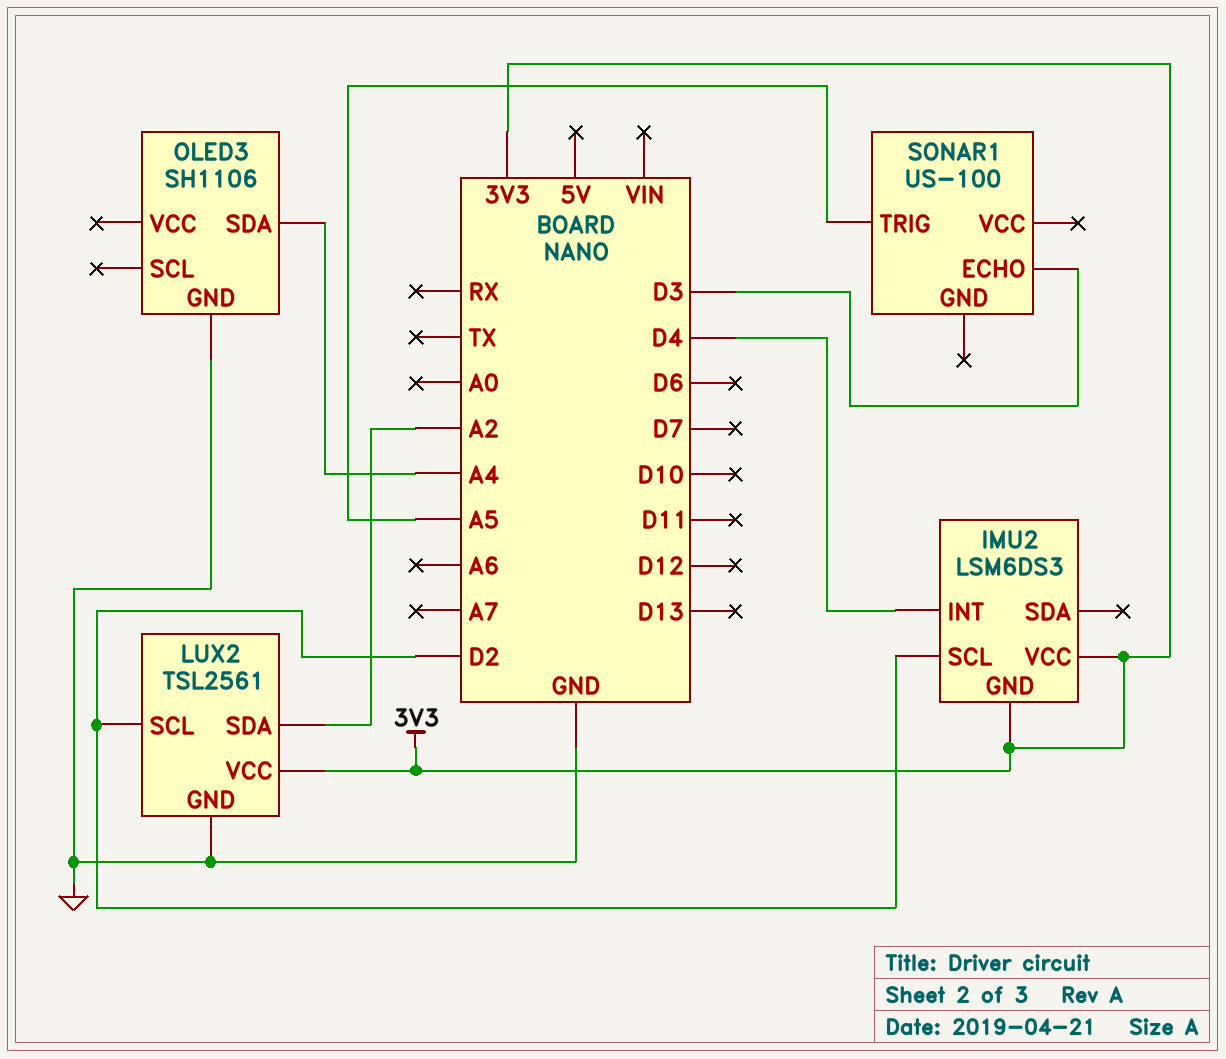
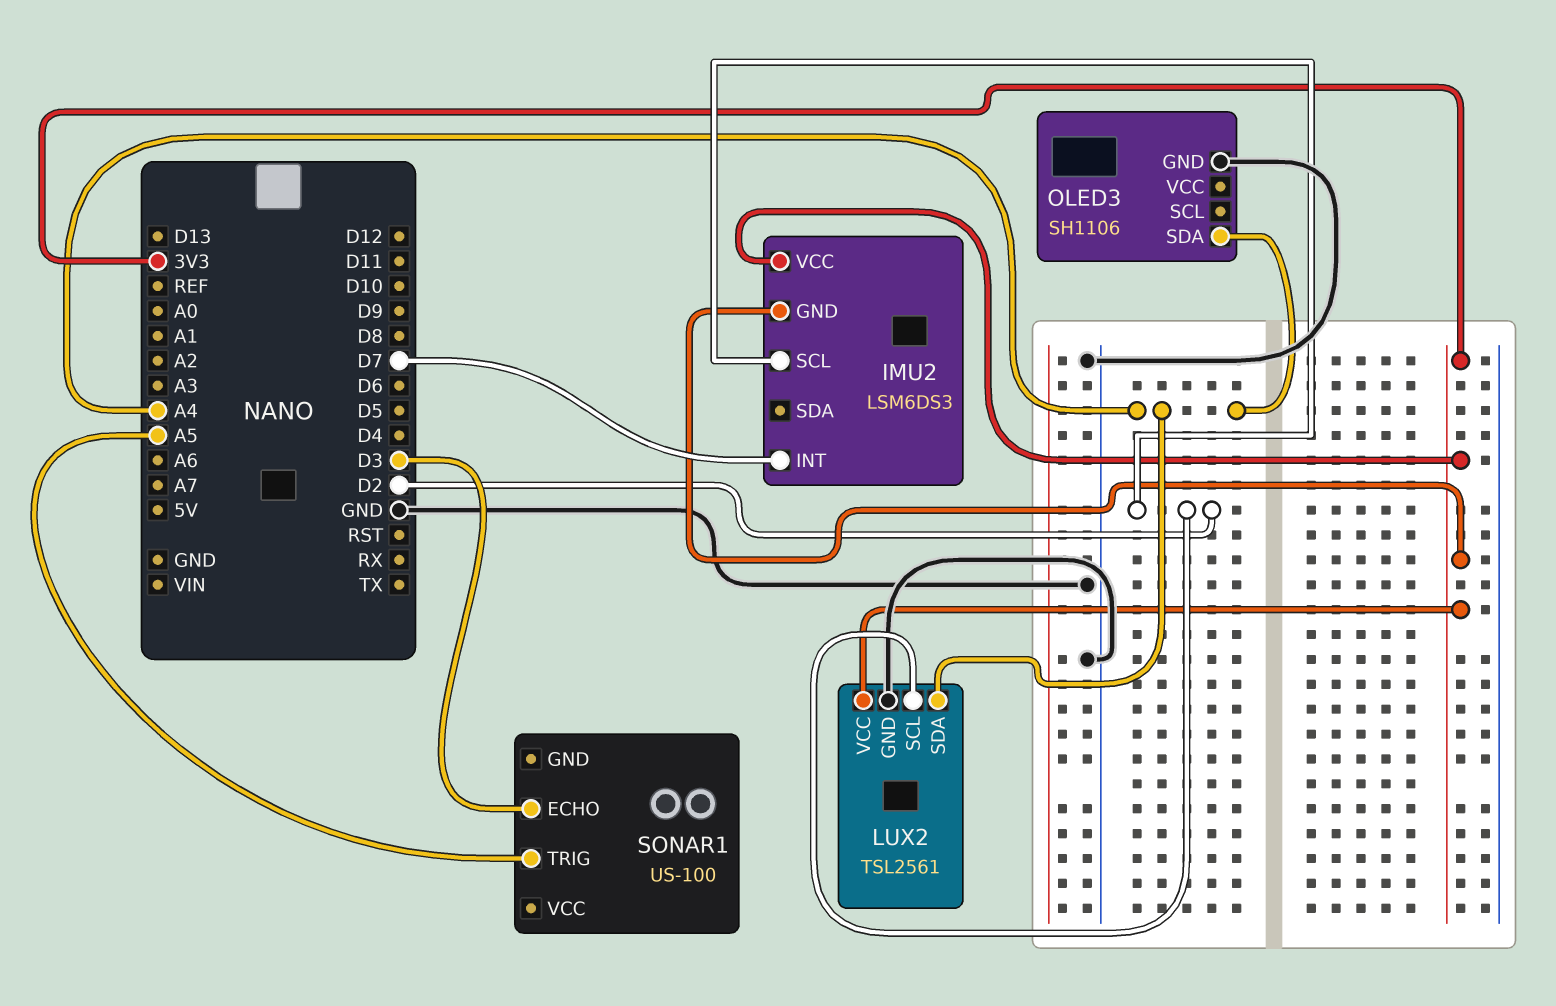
IMU2 pin INT: D4 -> D7
LUX2 pin SDA: A2 -> A4

